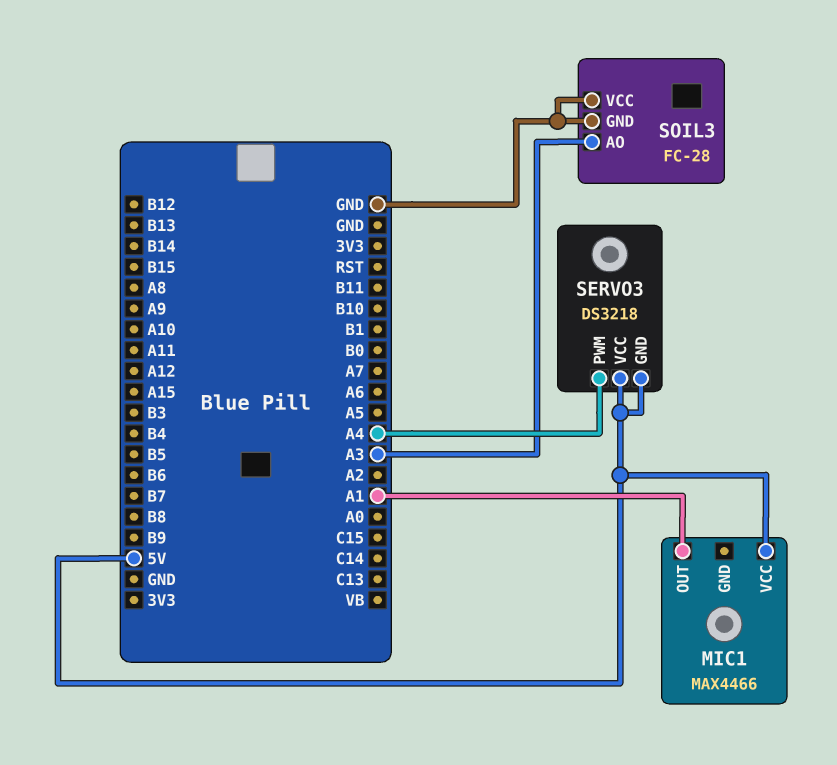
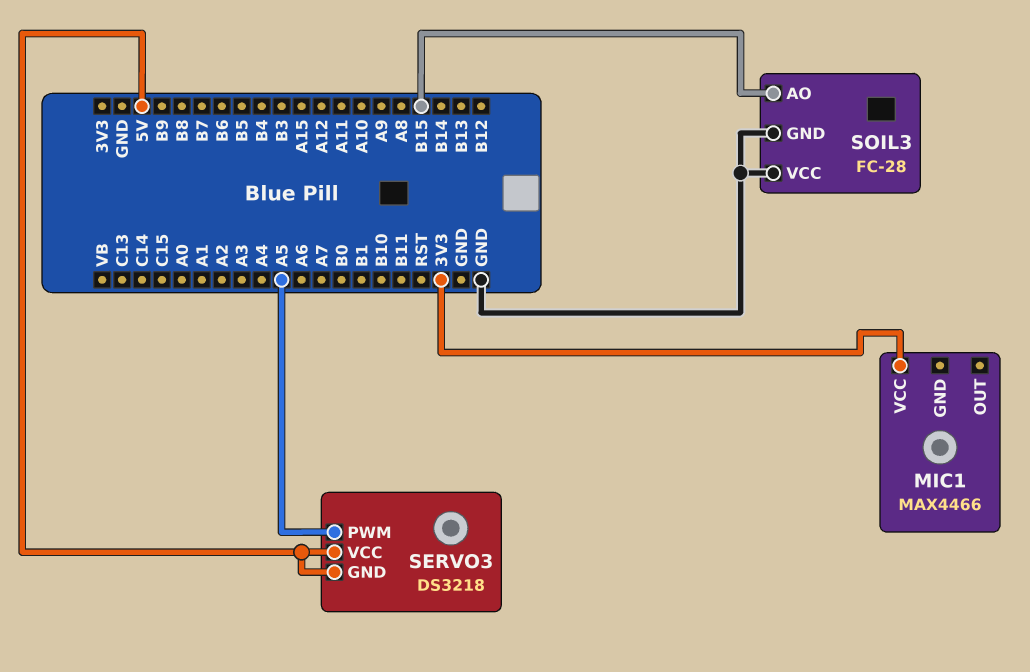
MIC1 pin OUT: A1 -> none
MIC1 pin VCC: 5V -> 3V3
SERVO3 pin PWM: A4 -> A5
SOIL3 pin AO: A3 -> B15

